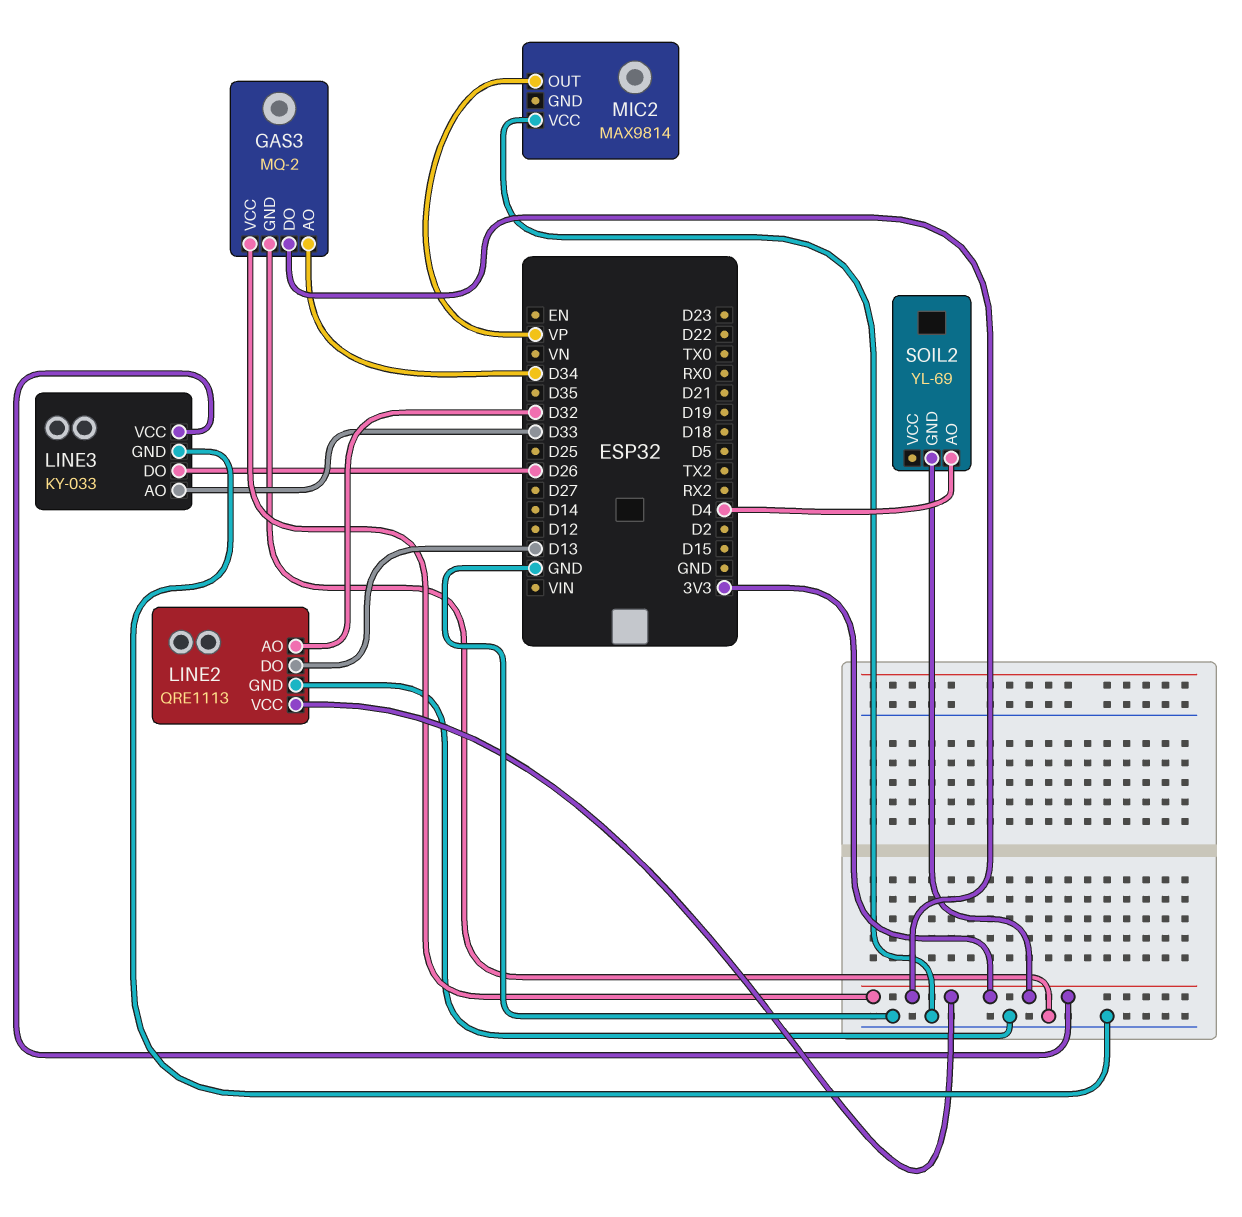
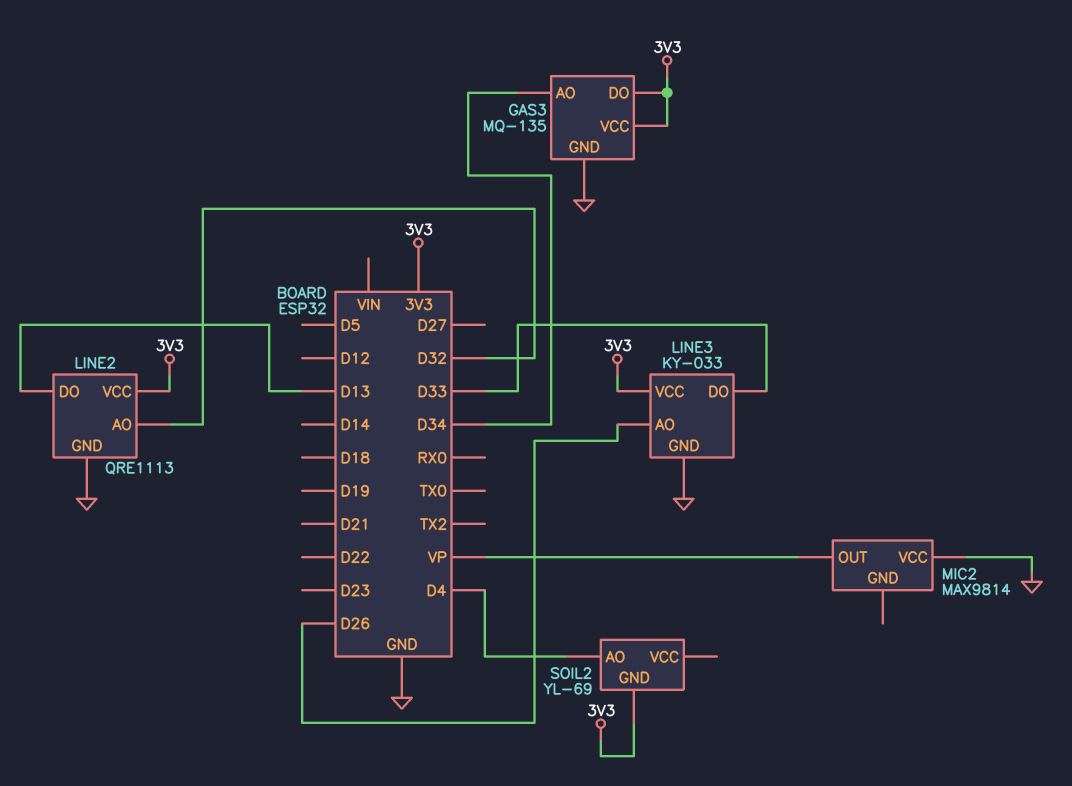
GAS3: MQ-2 -> MQ-135
LINE3 pin AO: D33 -> D26
LINE3 pin DO: D26 -> D33

